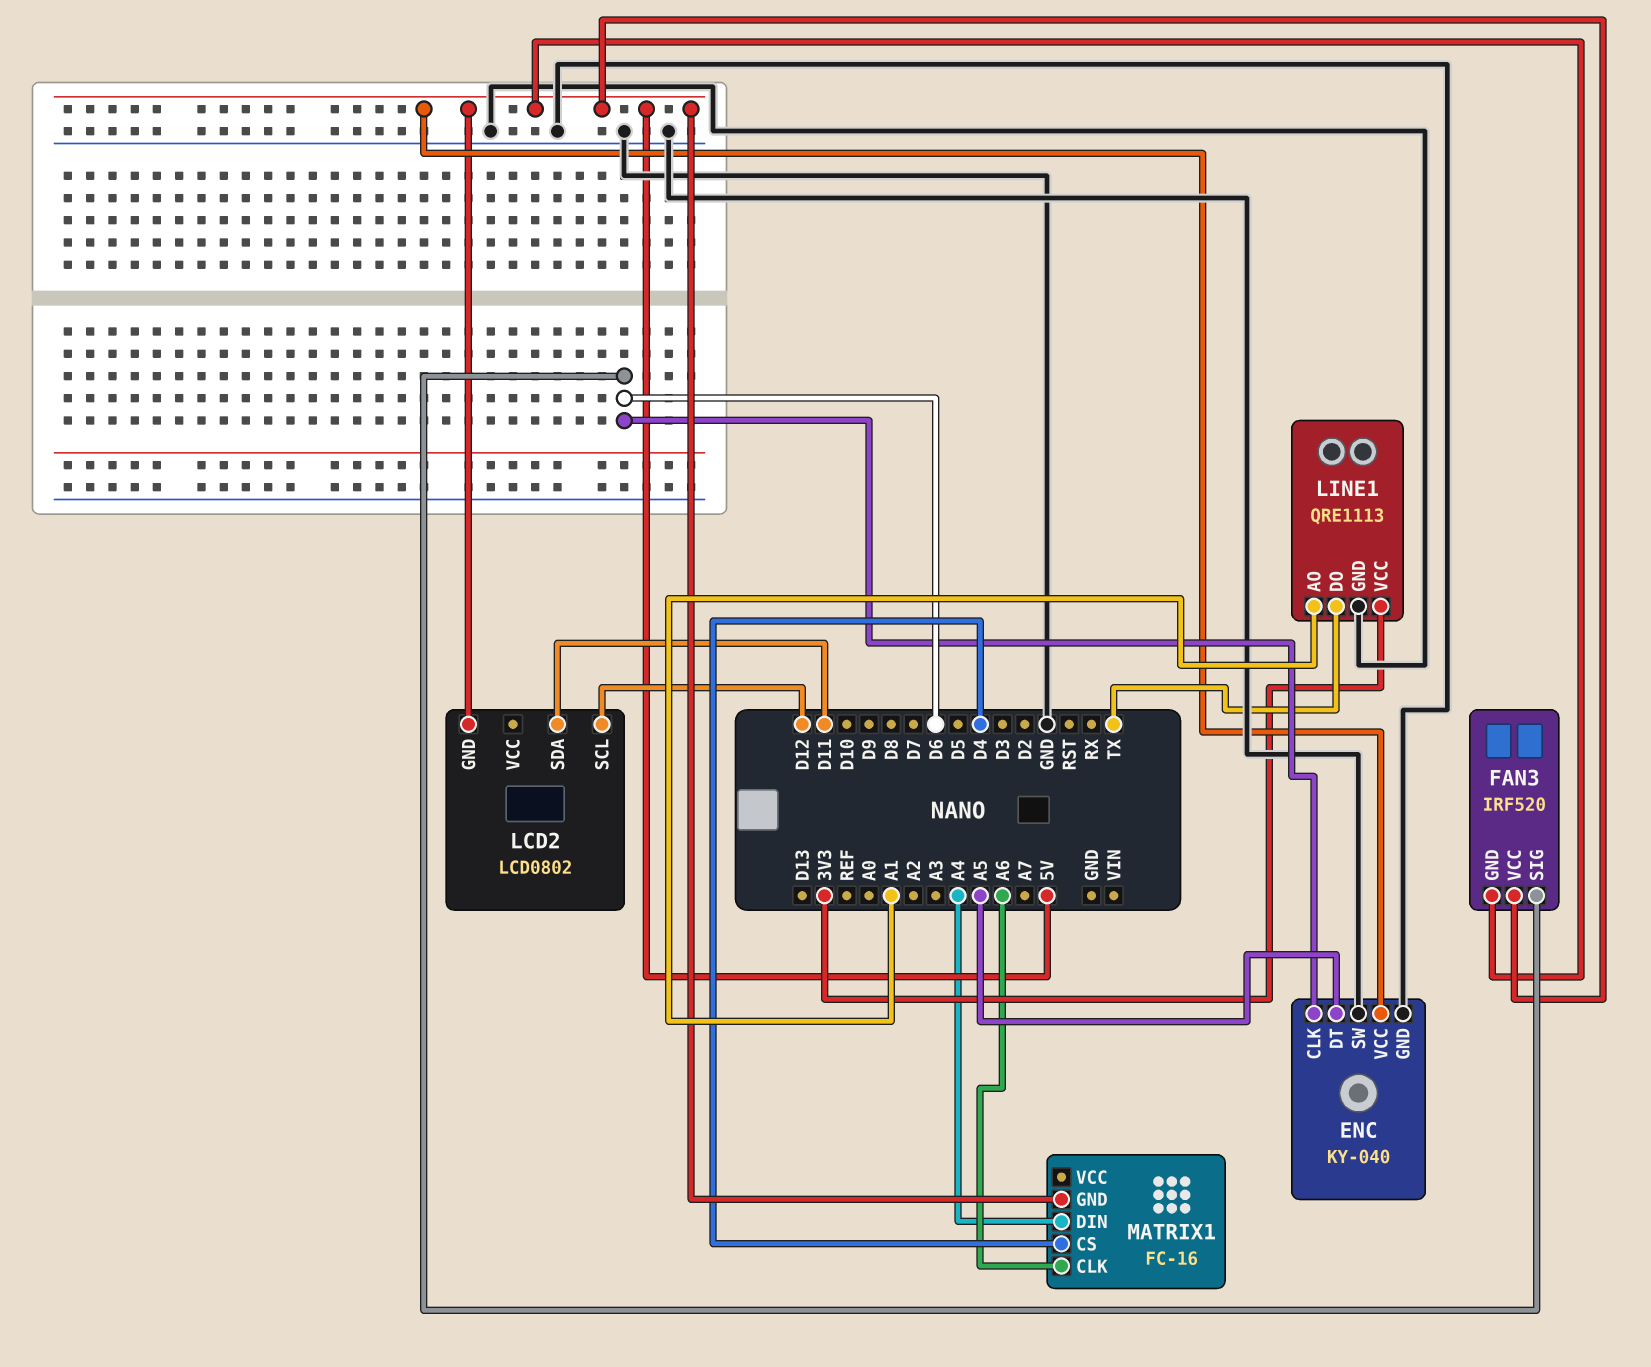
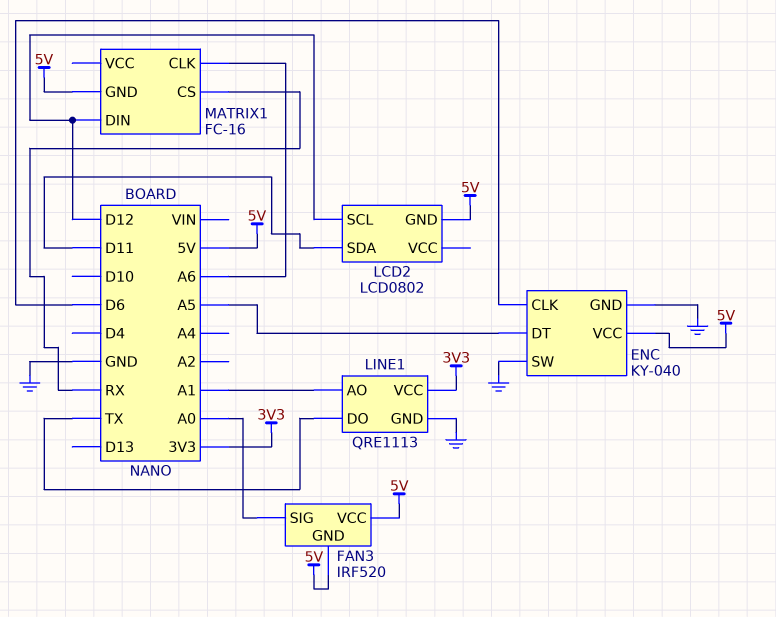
FAN3 pin SIG: D6 -> A0
MATRIX1 pin CS: D4 -> RX
MATRIX1 pin DIN: A4 -> D12

